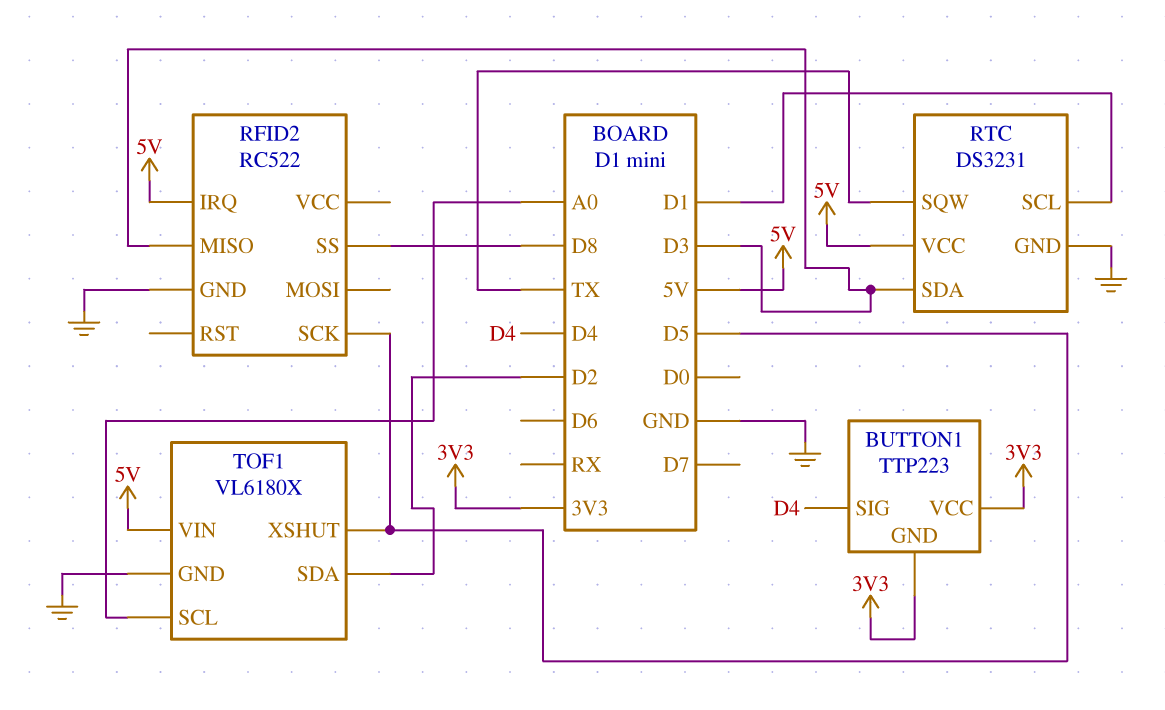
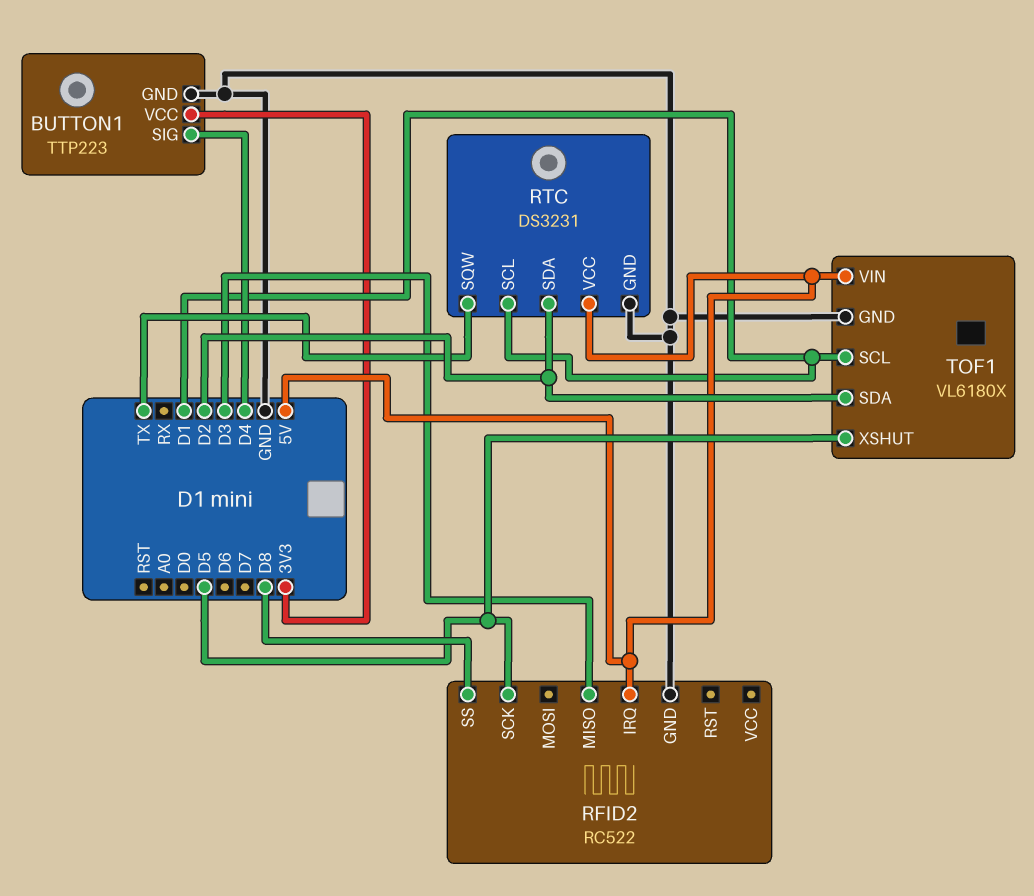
BUTTON1 pin GND: 3V3 -> GND
RTC pin SDA: D3 -> D2
TOF1 pin SCL: A0 -> D1

